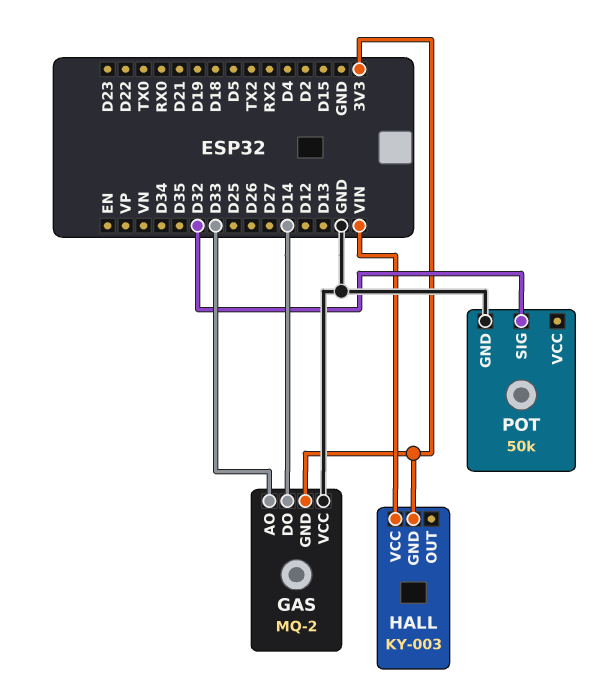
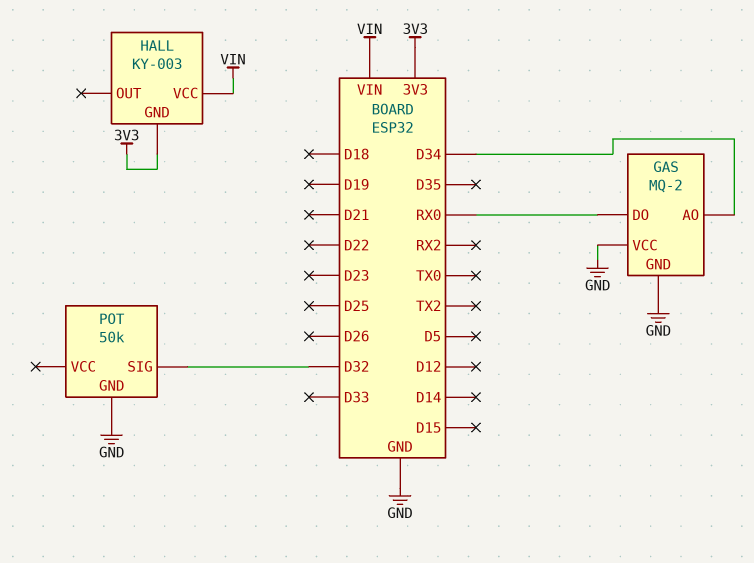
GAS pin AO: D33 -> D34
GAS pin DO: D14 -> RX0
GAS pin GND: 3V3 -> GND

